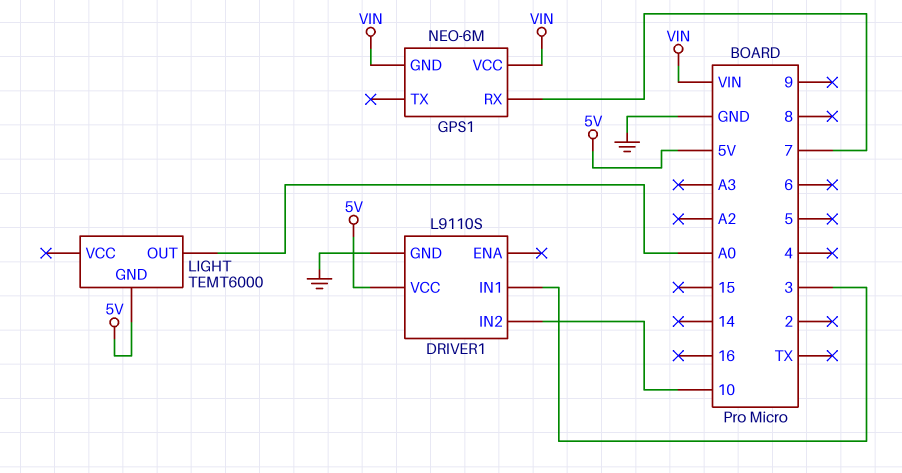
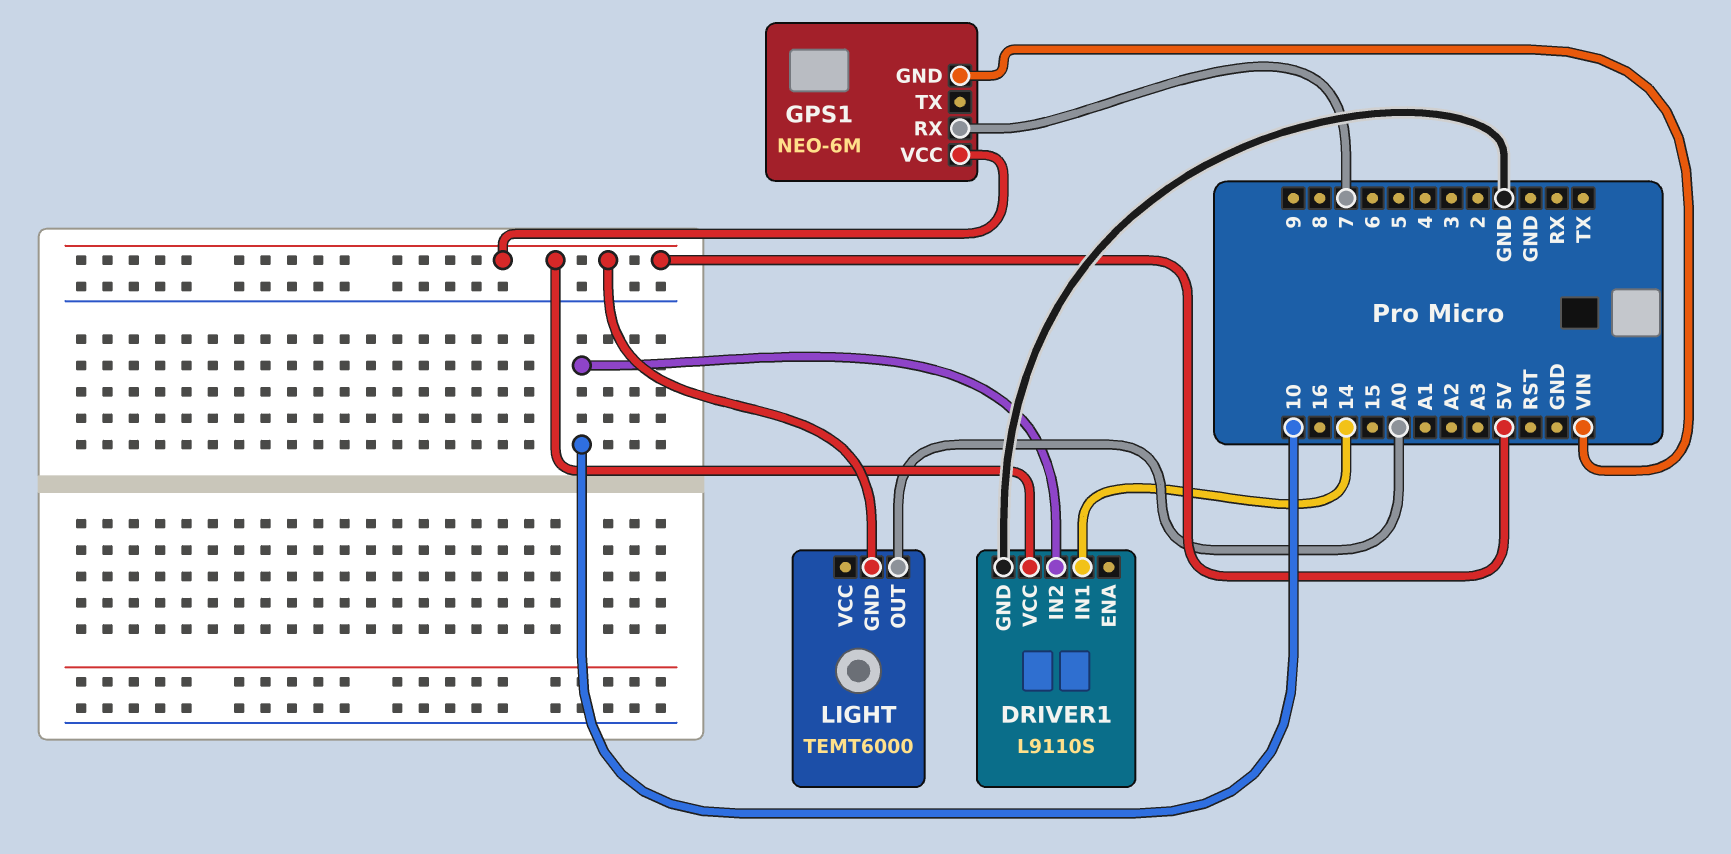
DRIVER1 pin IN1: 3 -> 14
GPS1 pin VCC: VIN -> 5V

